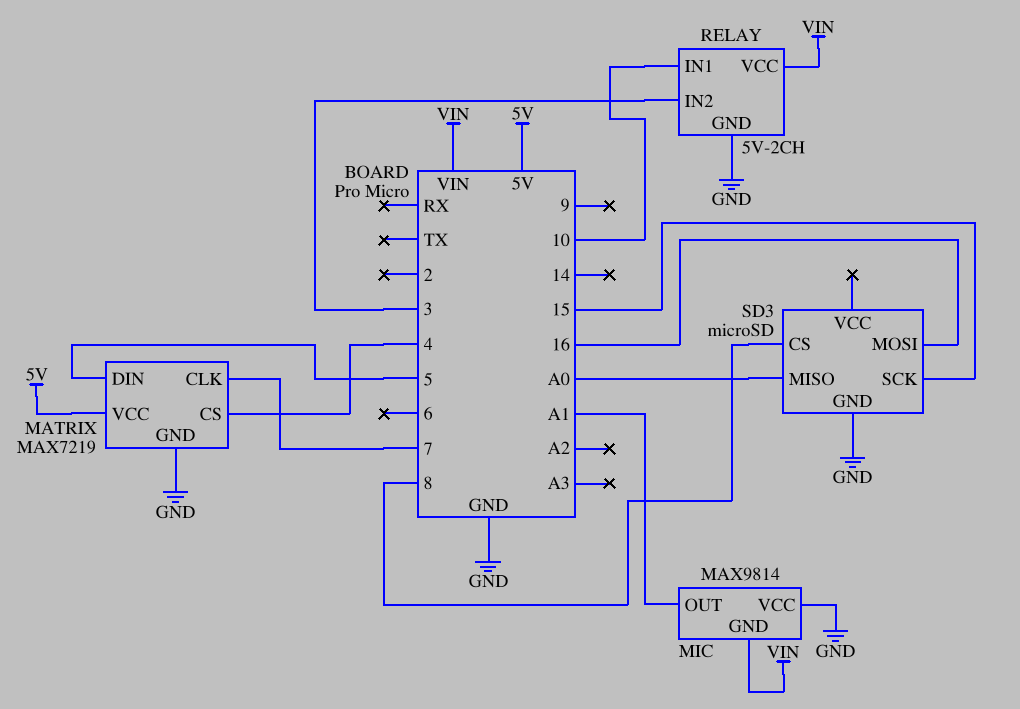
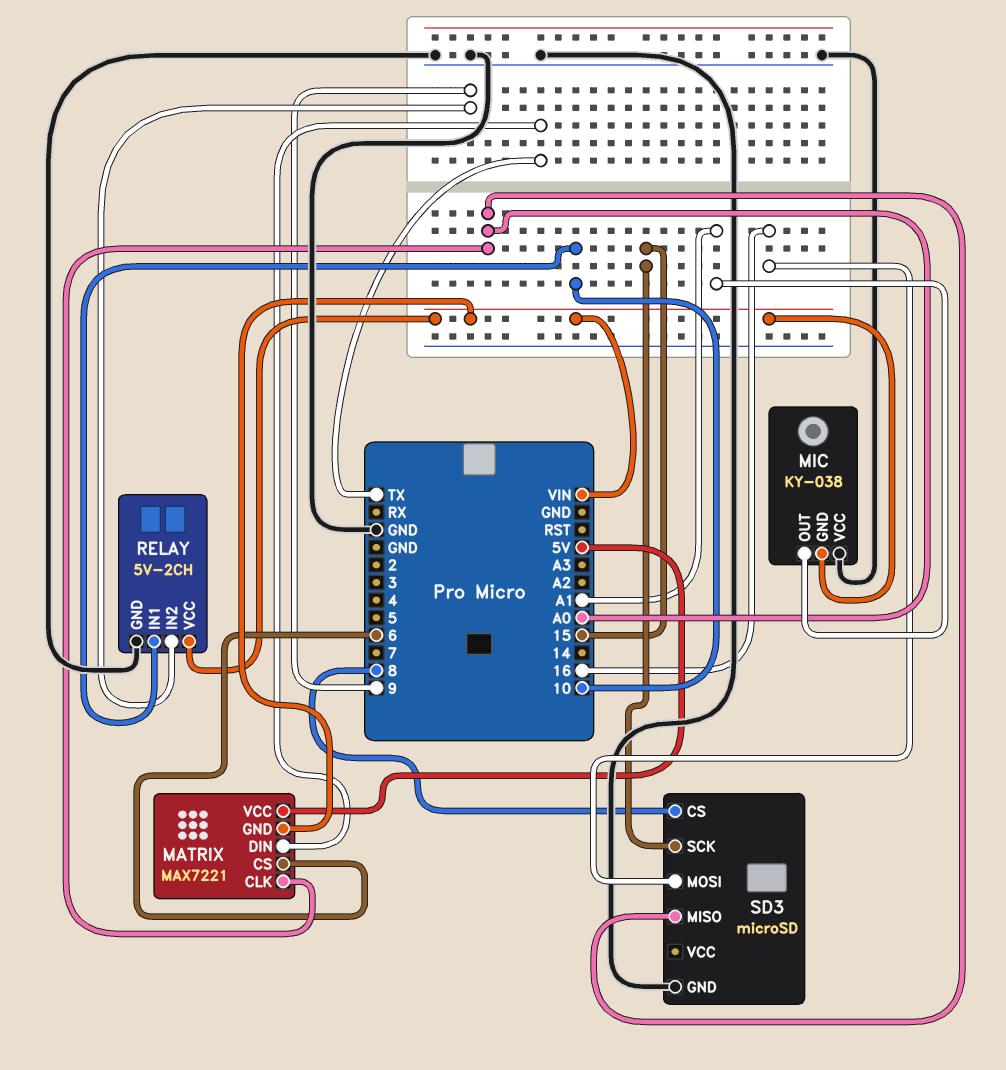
MATRIX: MAX7219 -> MAX7221
MATRIX pin CLK: 7 -> A0
MATRIX pin CS: 4 -> 6
MATRIX pin DIN: 5 -> TX
MATRIX pin GND: GND -> VIN
MIC: MAX9814 -> KY-038
RELAY pin IN2: 3 -> 9

